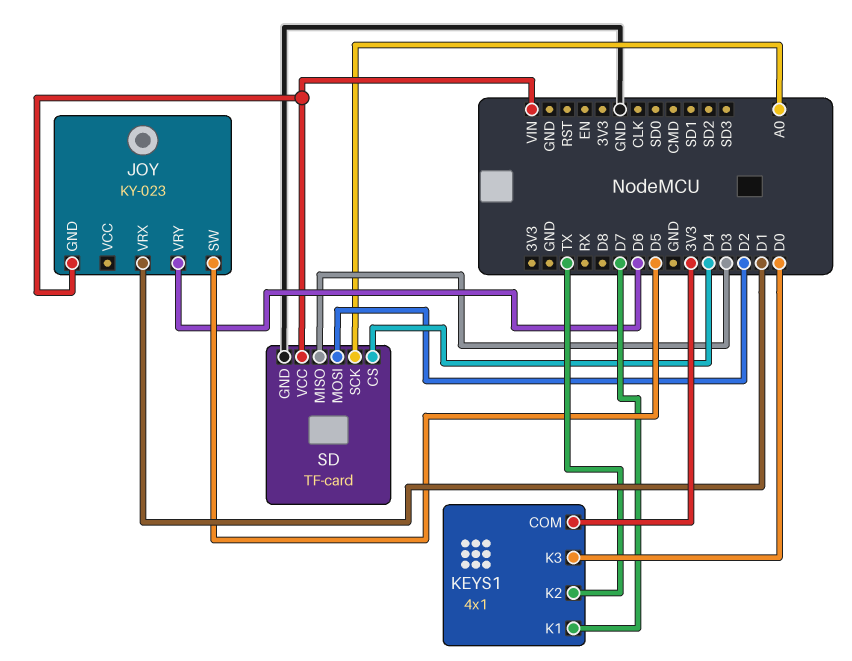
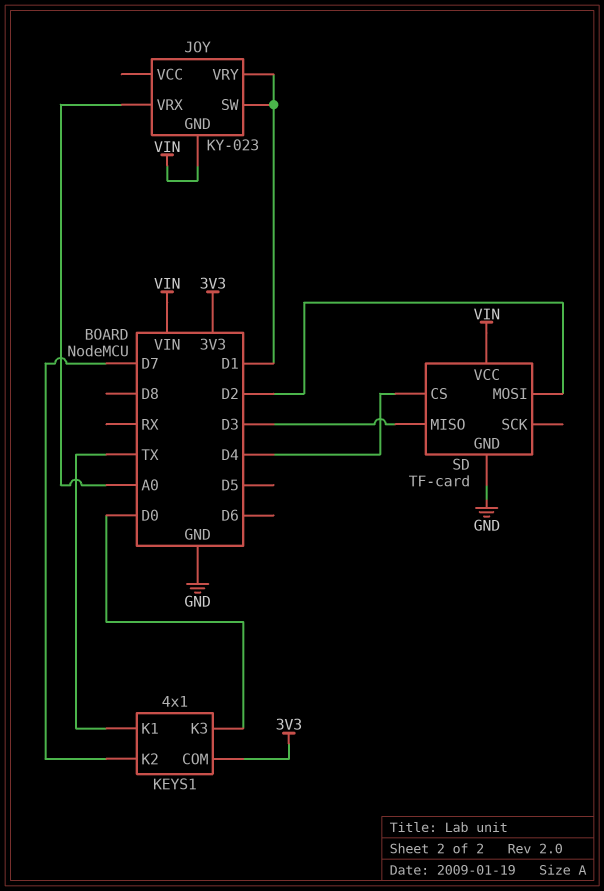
JOY pin SW: D5 -> D1
JOY pin VRX: D1 -> A0
JOY pin VRY: D6 -> D1
KEYS1 pin K1: D7 -> TX
KEYS1 pin K2: TX -> D7
SD pin SCK: A0 -> none

